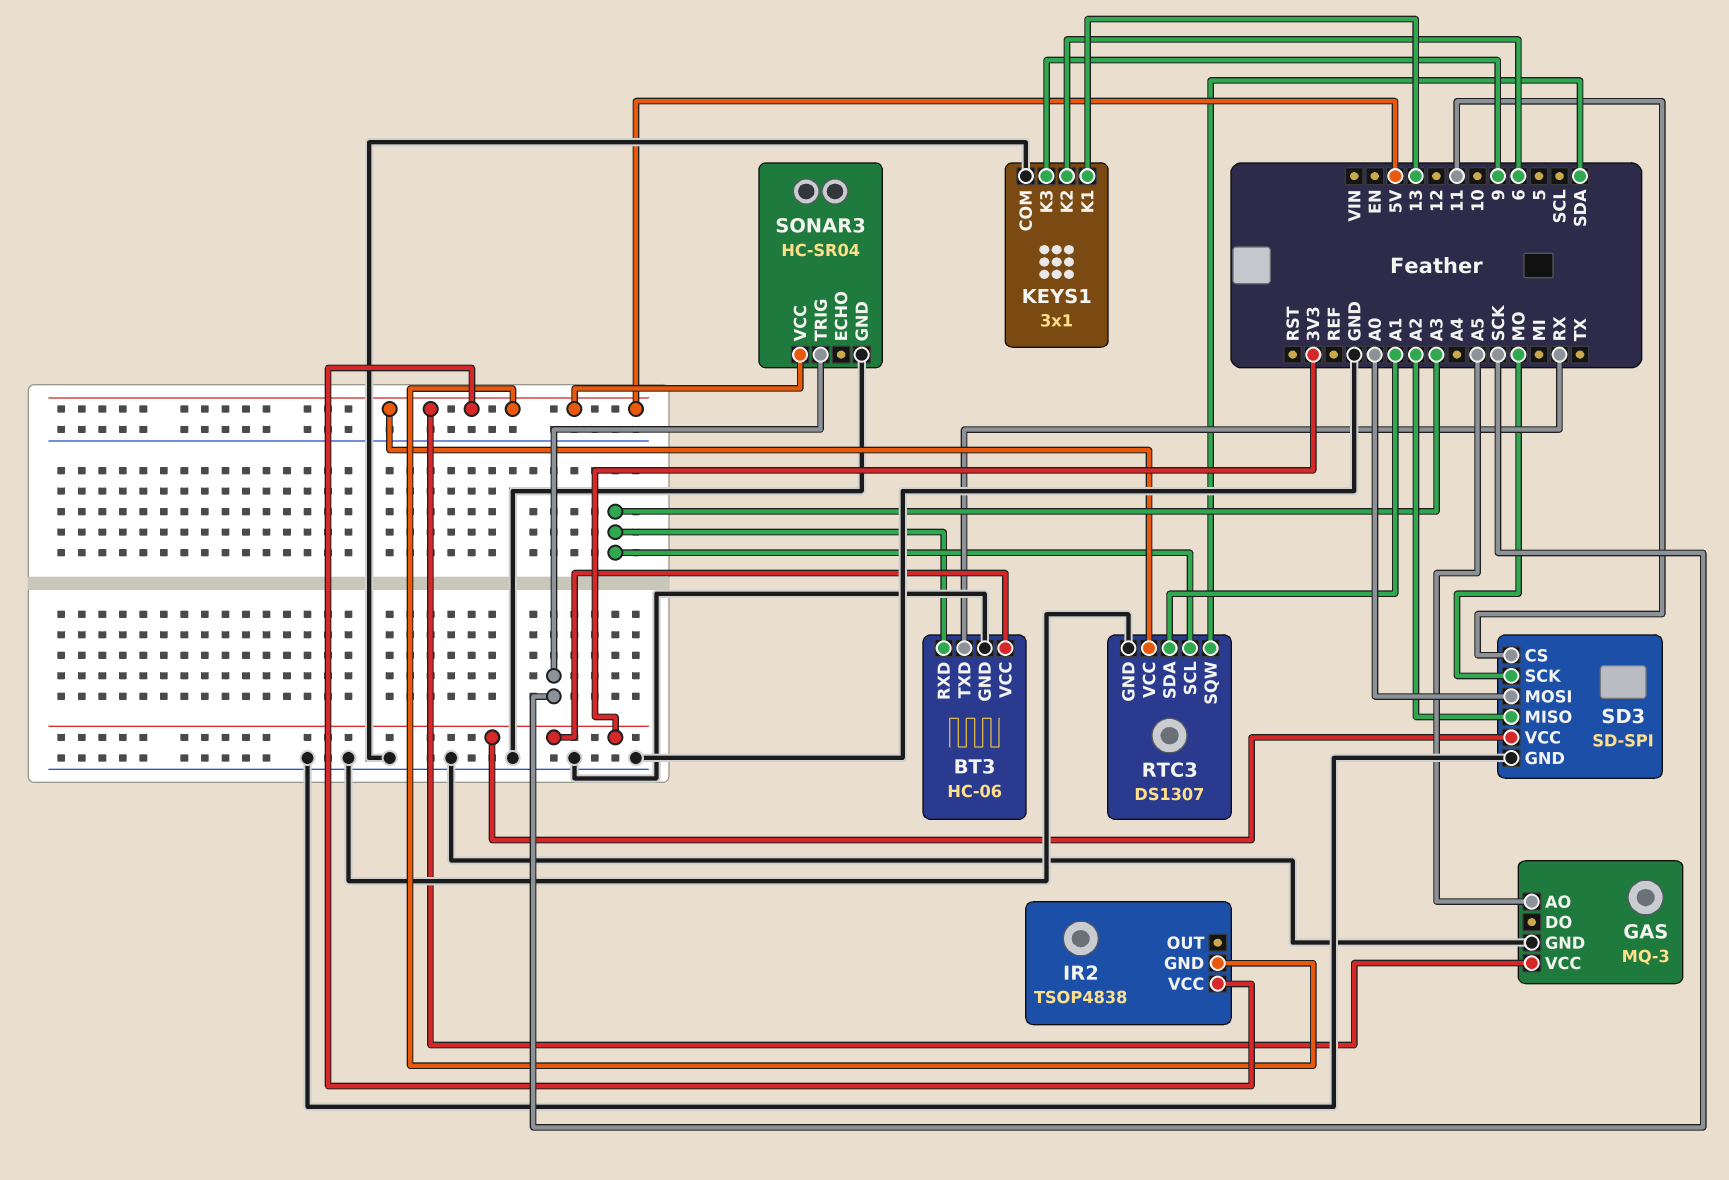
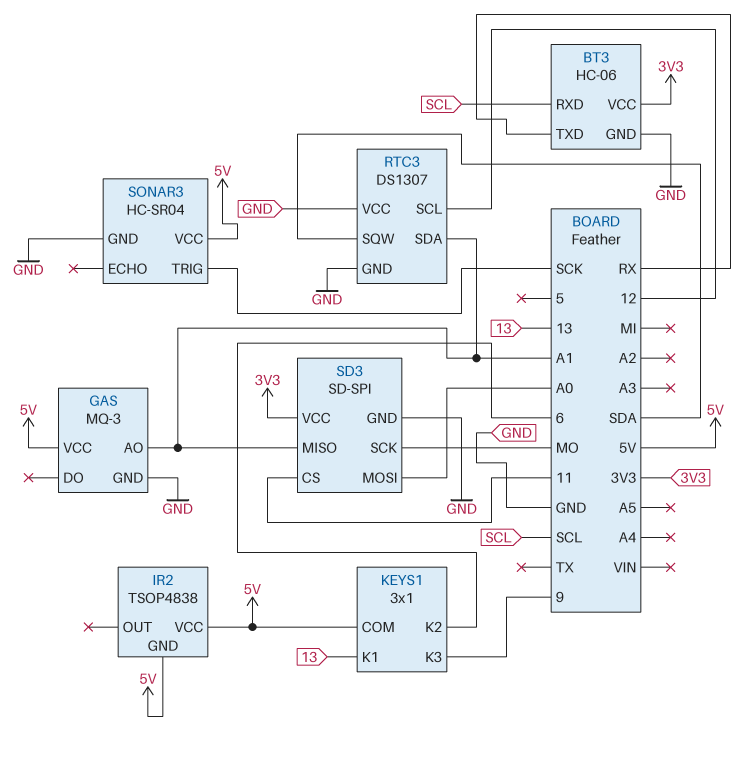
BT3 pin RXD: A3 -> SCL
GAS pin AO: A5 -> A1
KEYS1 pin COM: GND -> 5V
RTC3 pin SCL: A3 -> 12
RTC3 pin VCC: 5V -> GND
SD3 pin MISO: A2 -> A1

